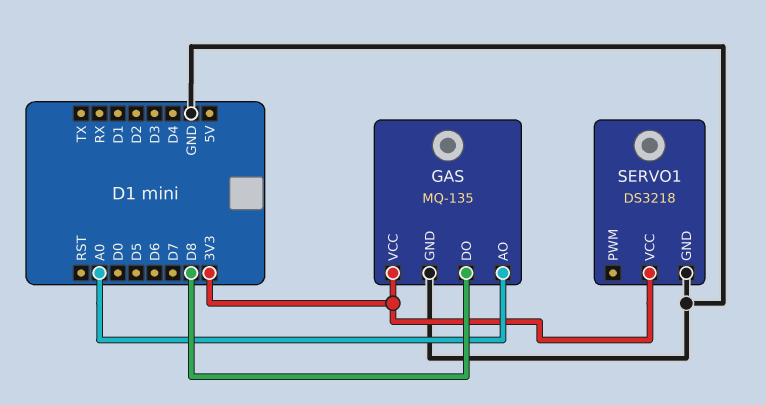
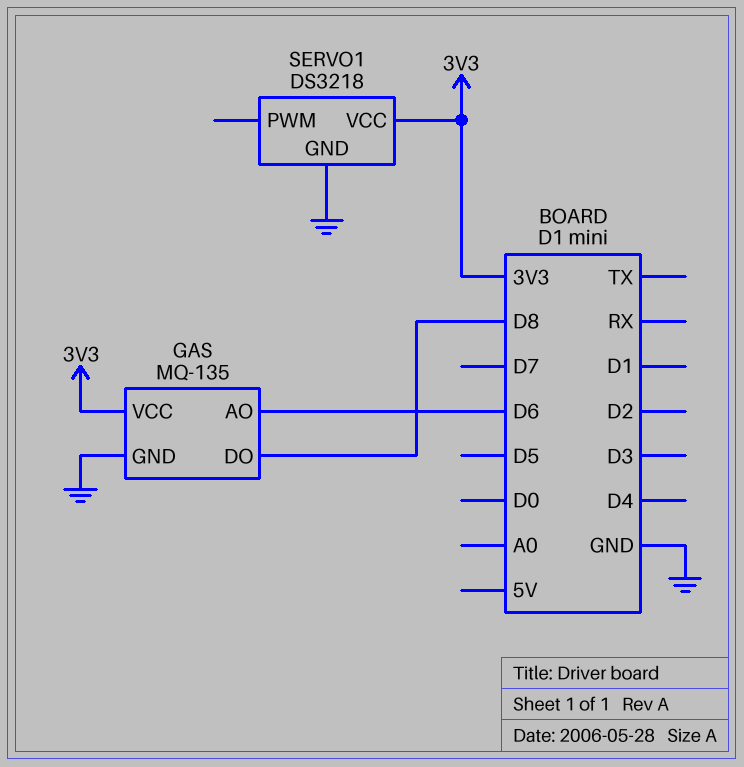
GAS pin AO: A0 -> D6

